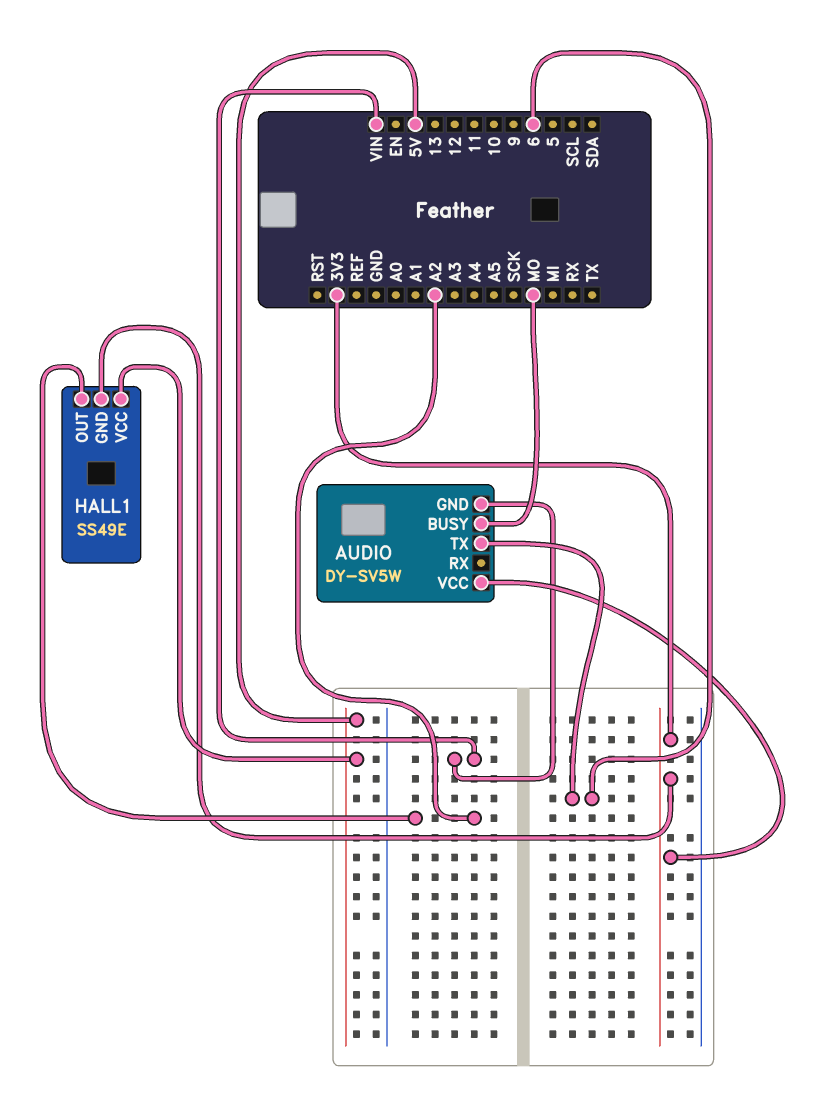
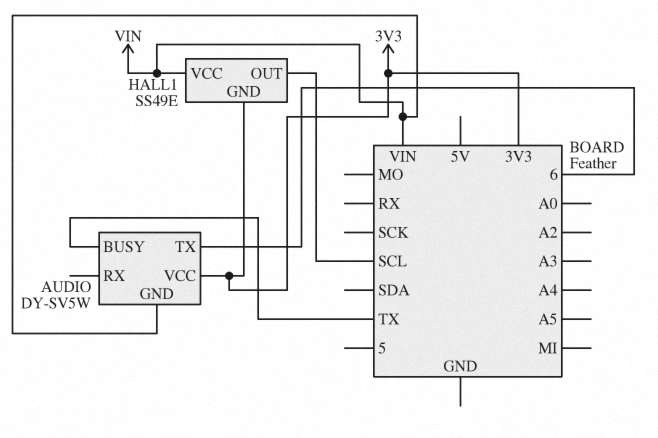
AUDIO pin BUSY: MO -> TX
HALL1 pin OUT: A2 -> SCL
HALL1 pin VCC: 5V -> VIN

